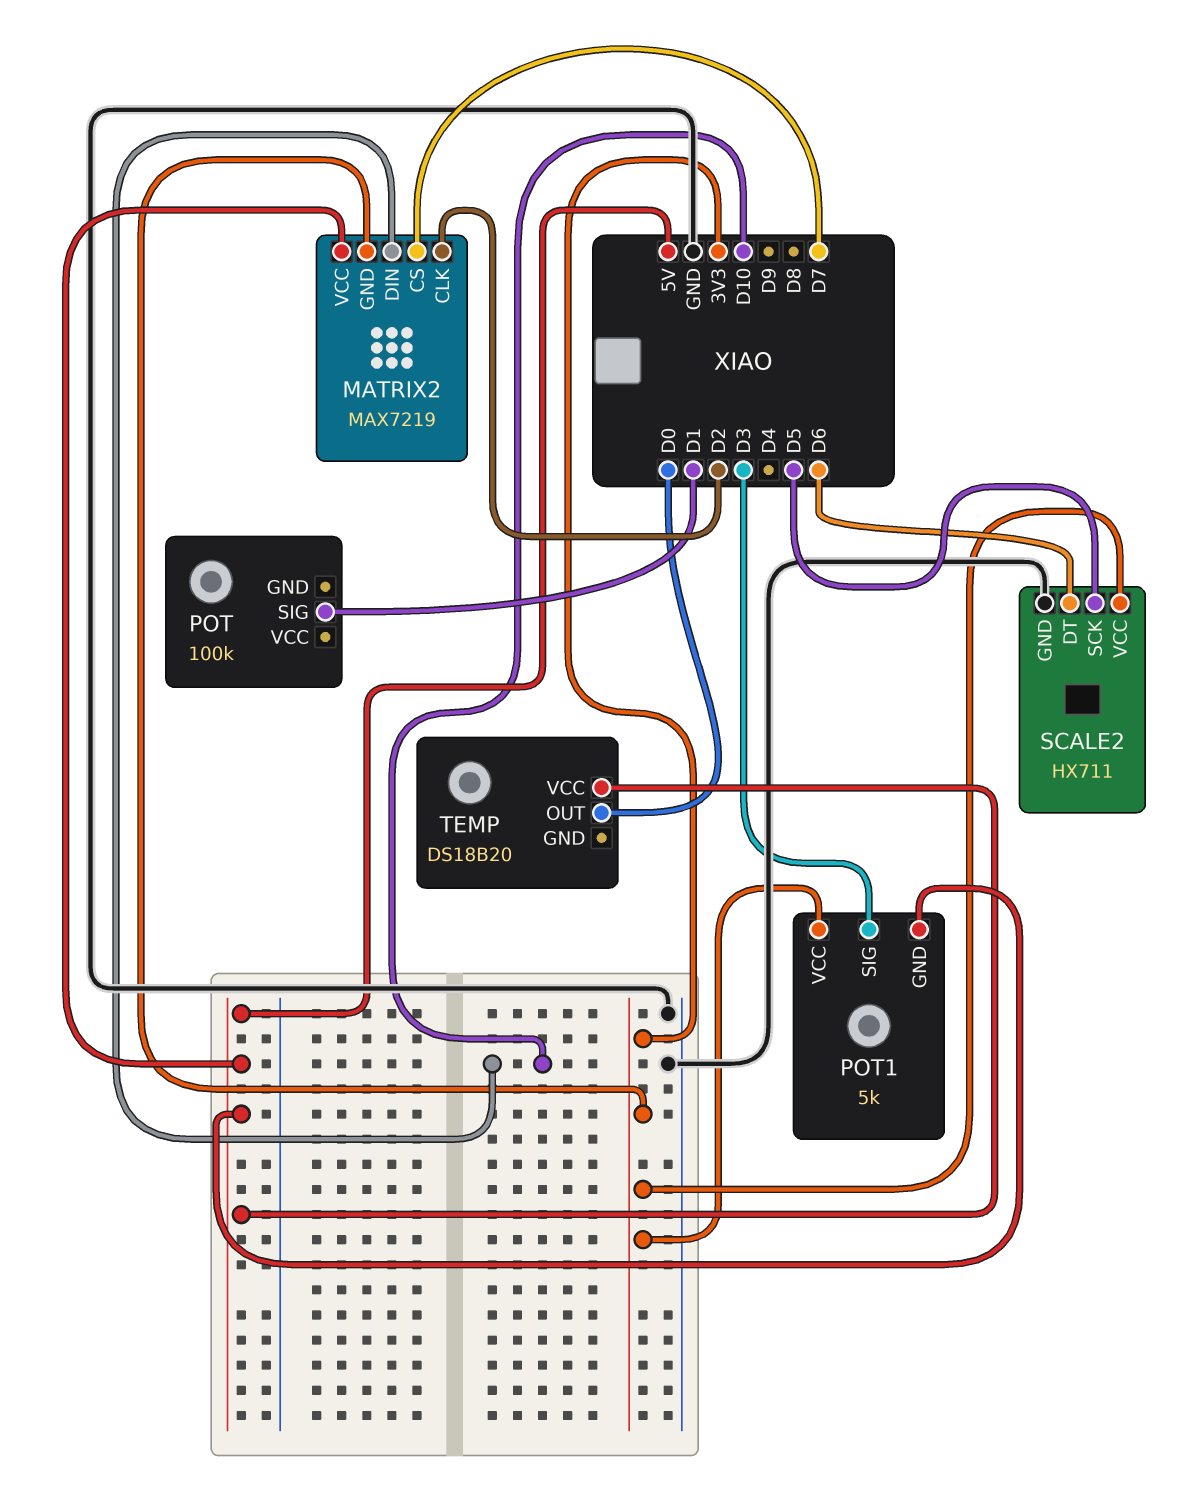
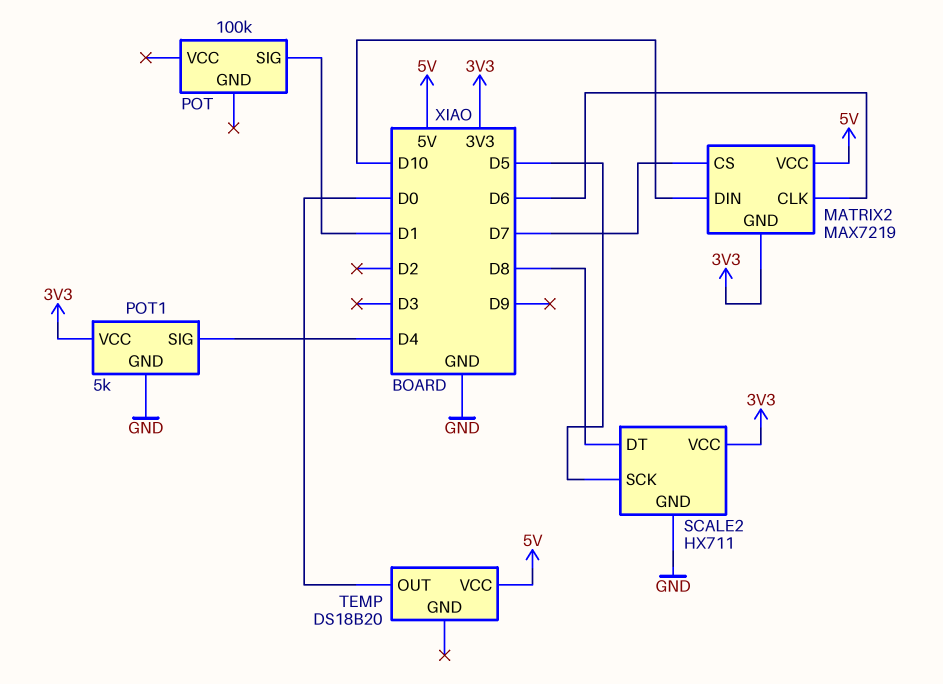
MATRIX2 pin CLK: D2 -> D6
POT1 pin GND: 5V -> GND
POT1 pin SIG: D3 -> D4
SCALE2 pin DT: D6 -> D8

